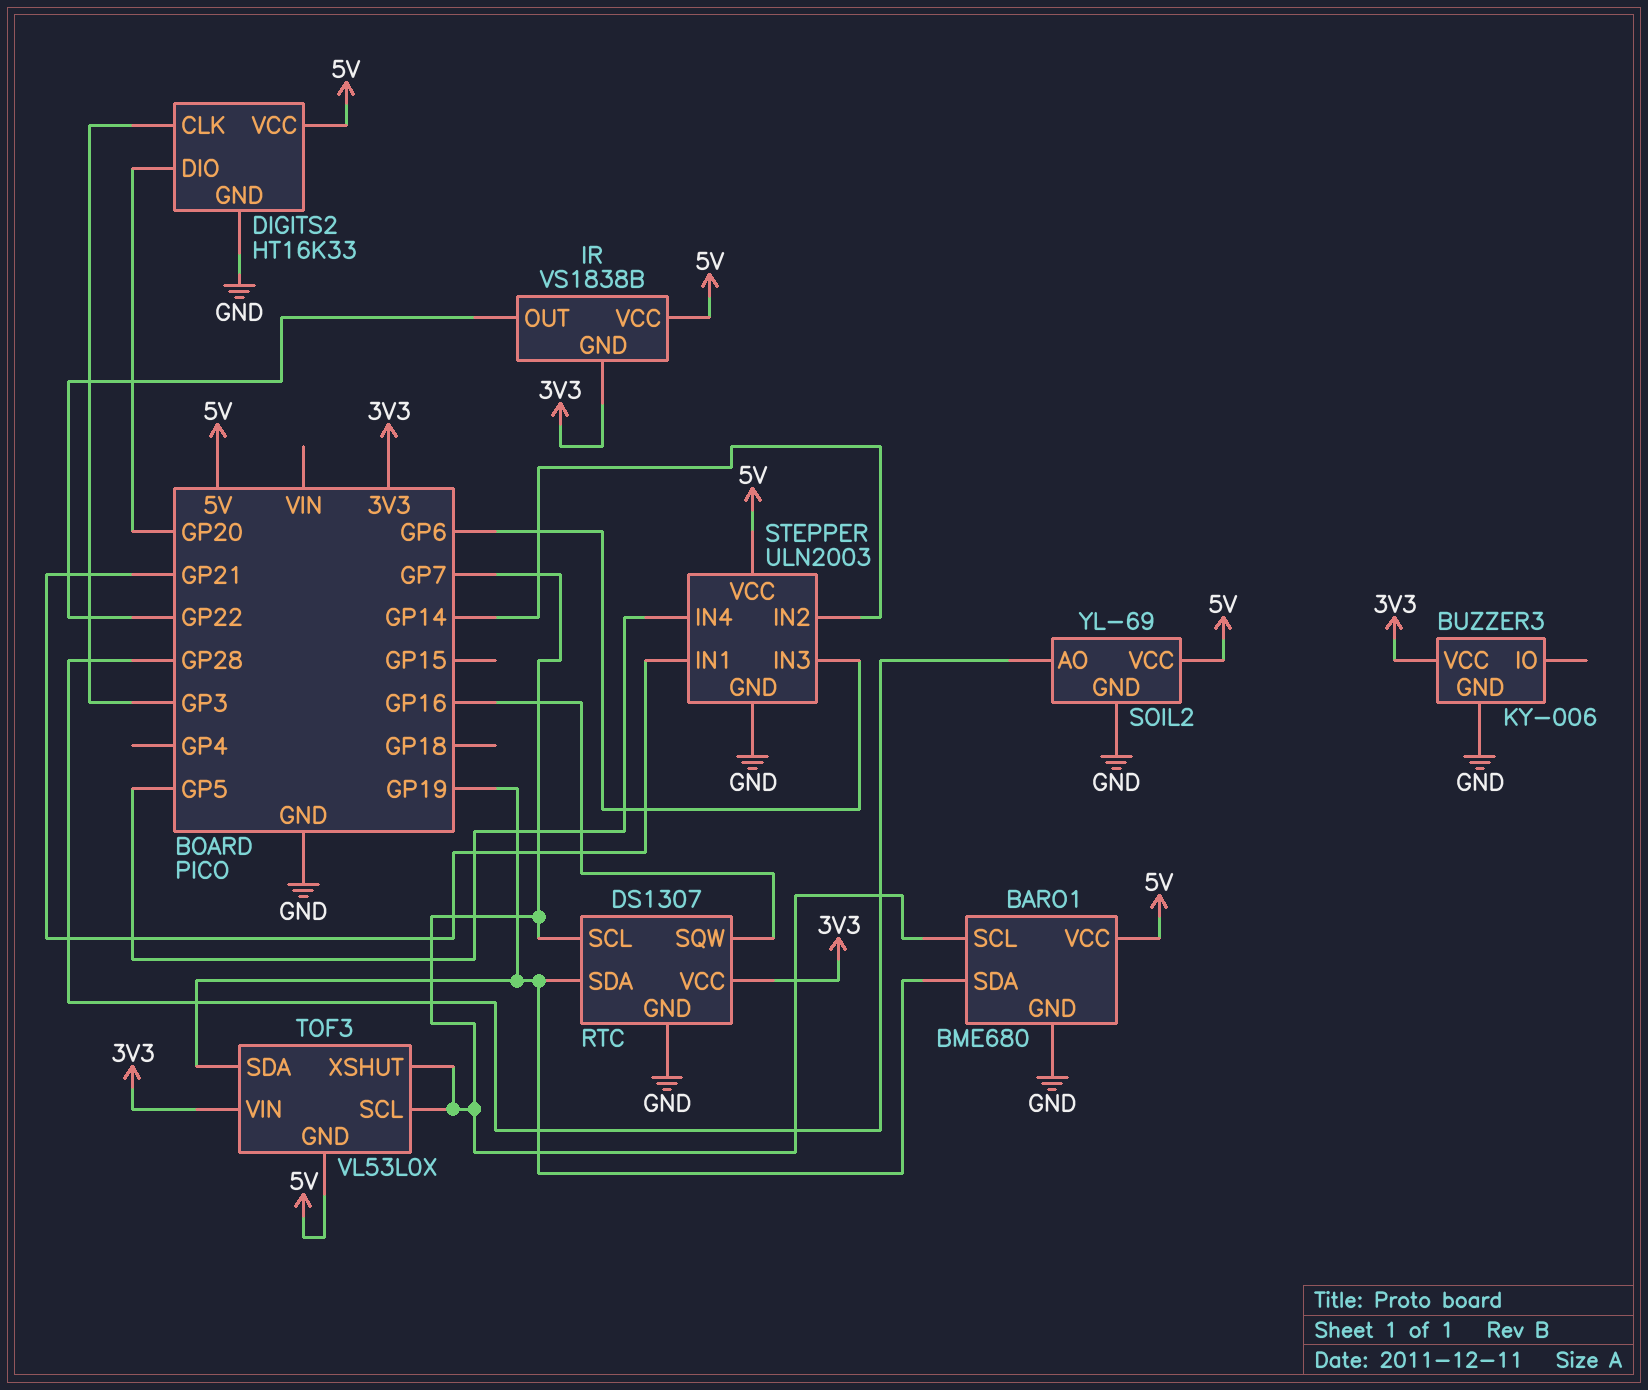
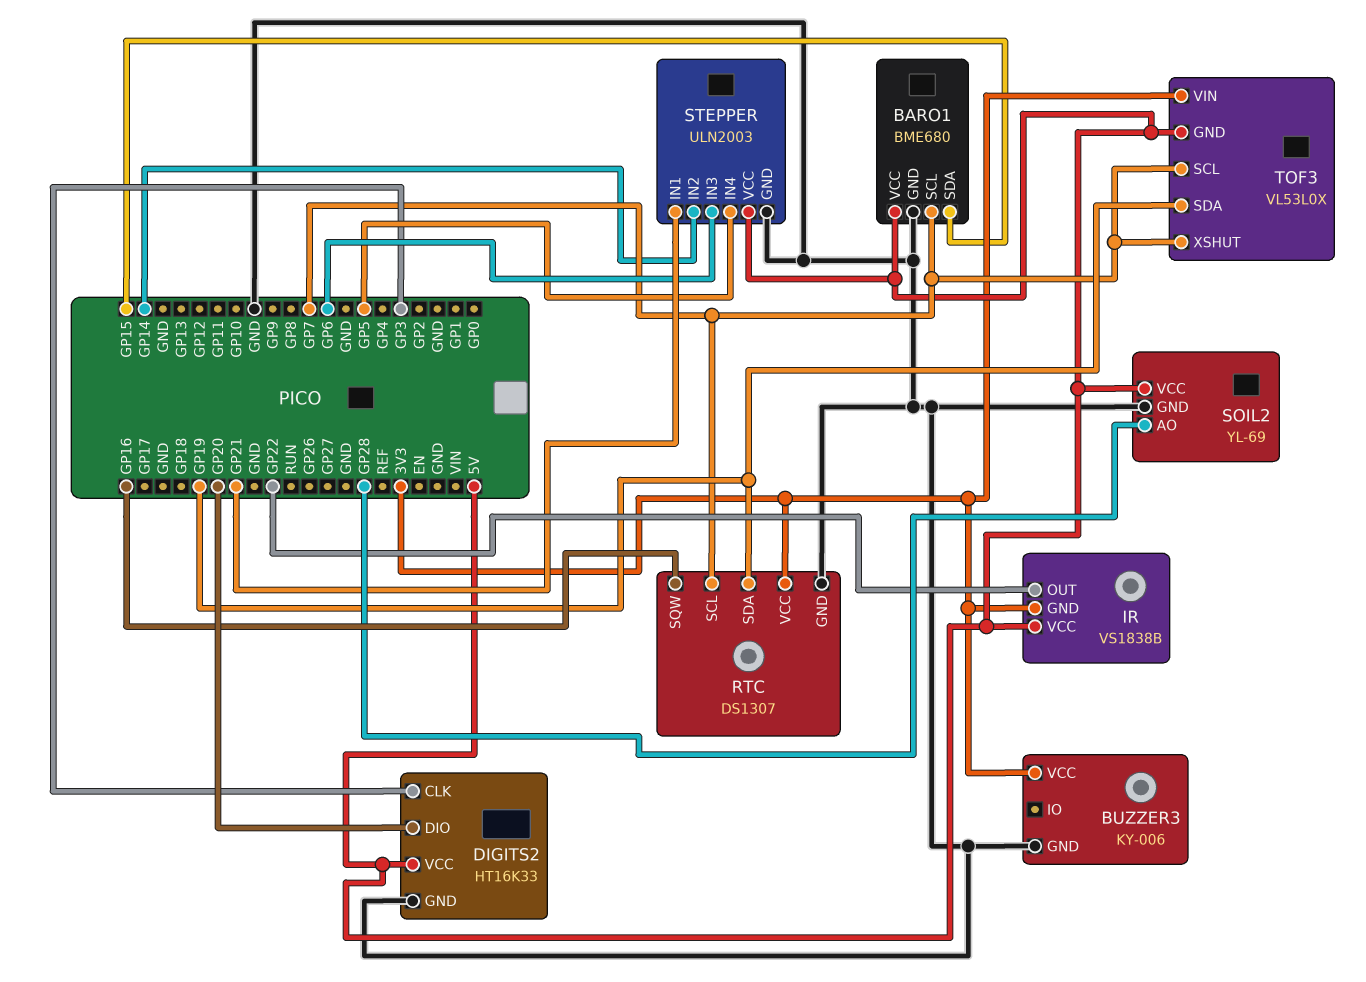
BARO1 pin SDA: GP19 -> GP15

